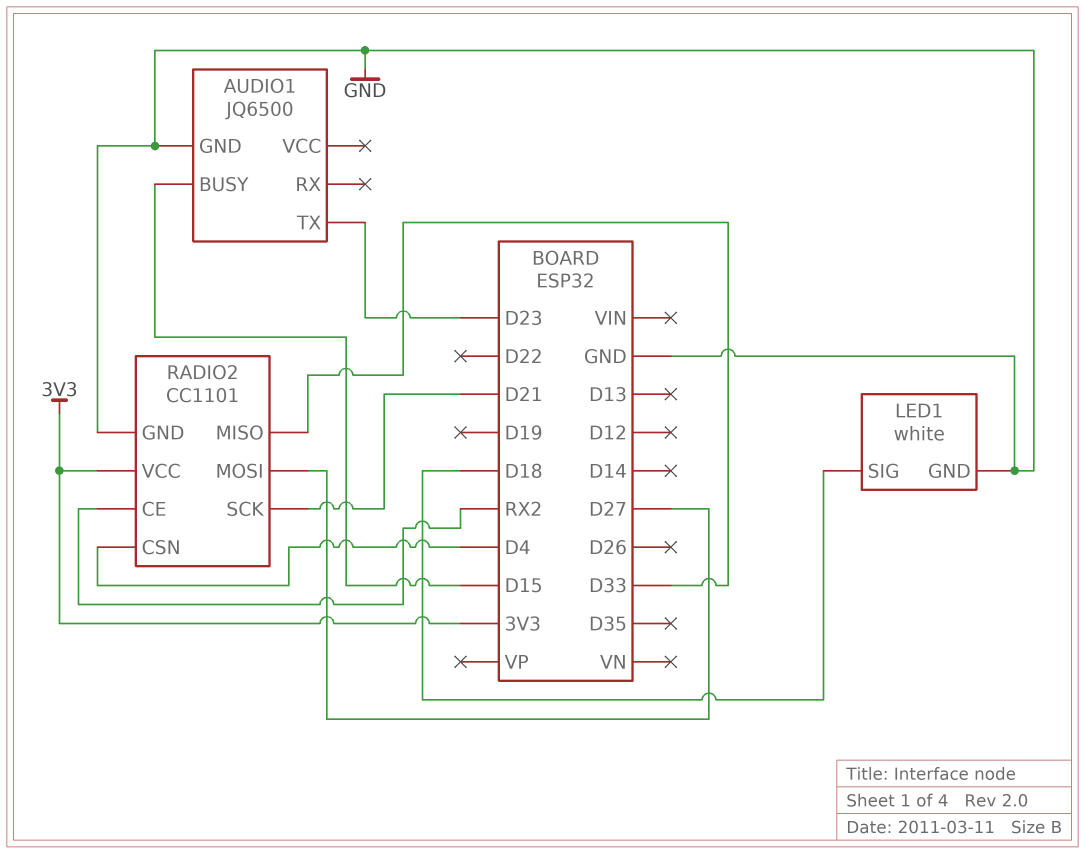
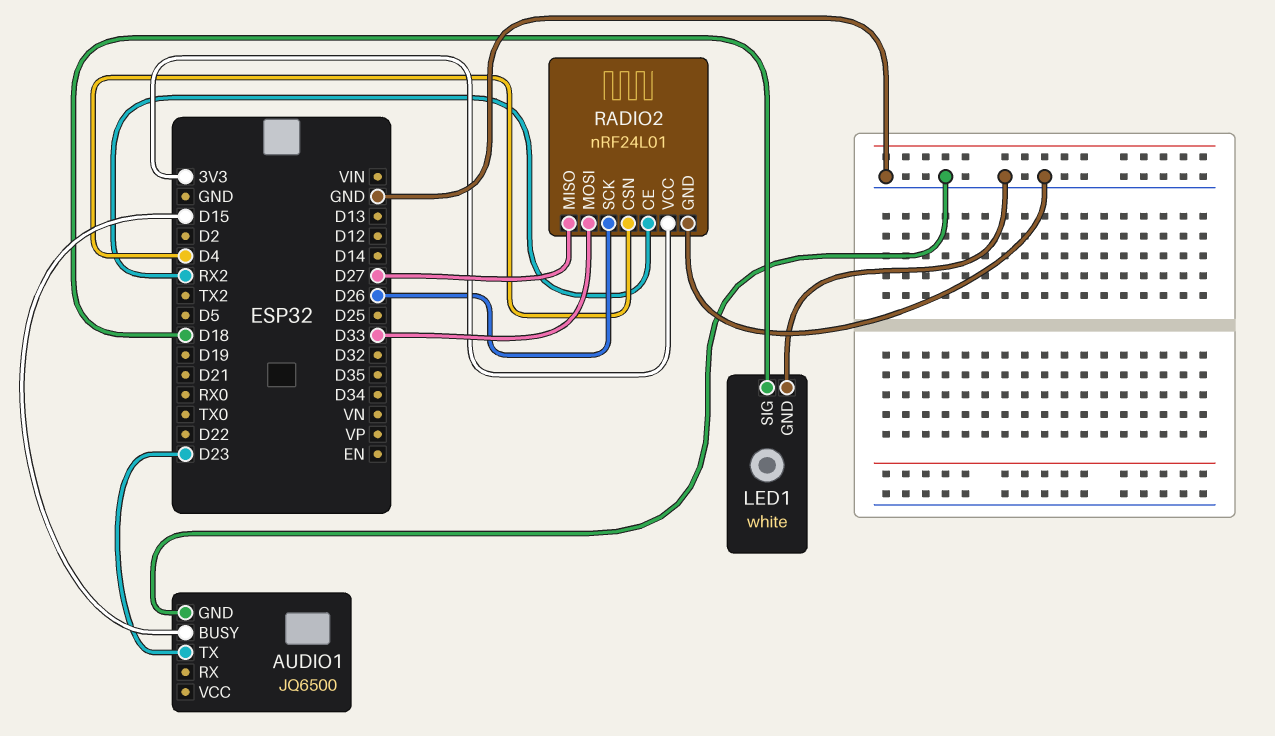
RADIO2: CC1101 -> nRF24L01
RADIO2 pin MISO: D33 -> D27
RADIO2 pin MOSI: D27 -> D33
RADIO2 pin SCK: D21 -> D26

